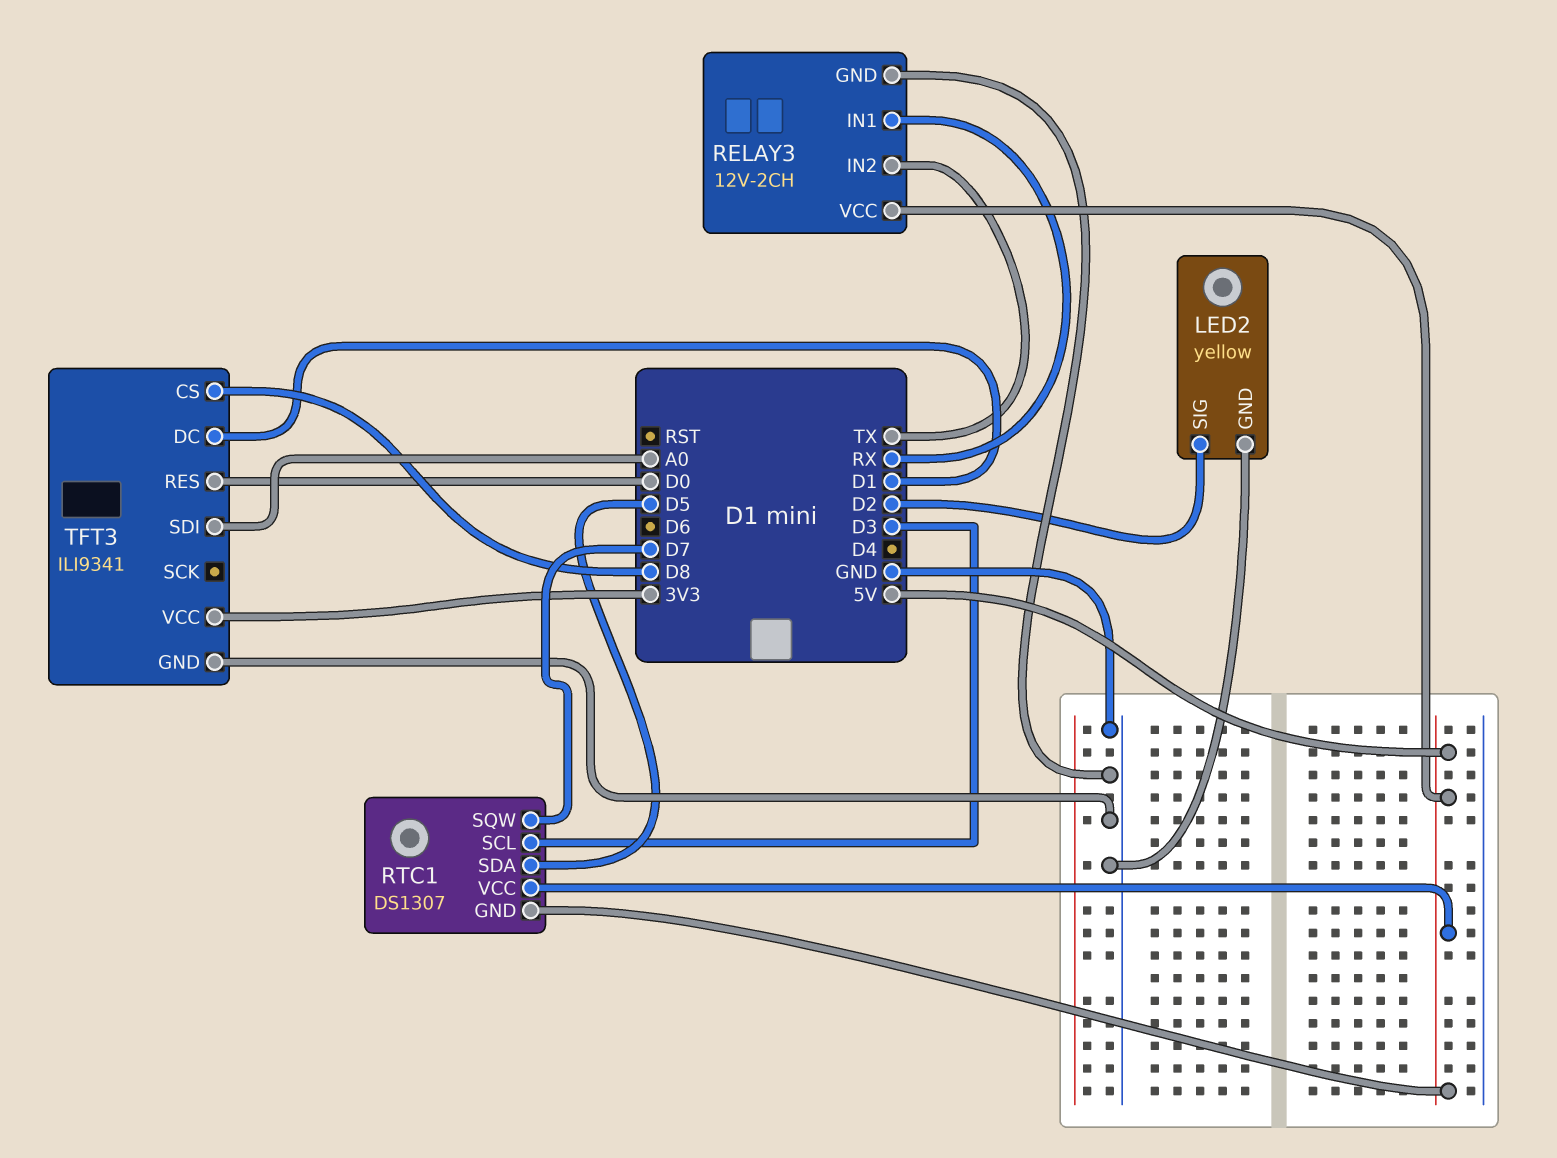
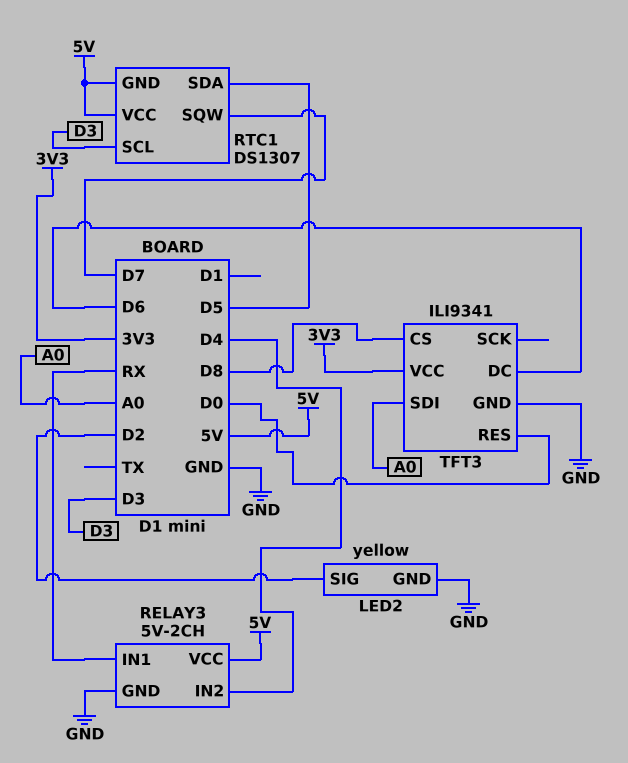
RELAY3: 12V-2CH -> 5V-2CH
RELAY3 pin IN2: TX -> D4
TFT3 pin DC: D1 -> D6

